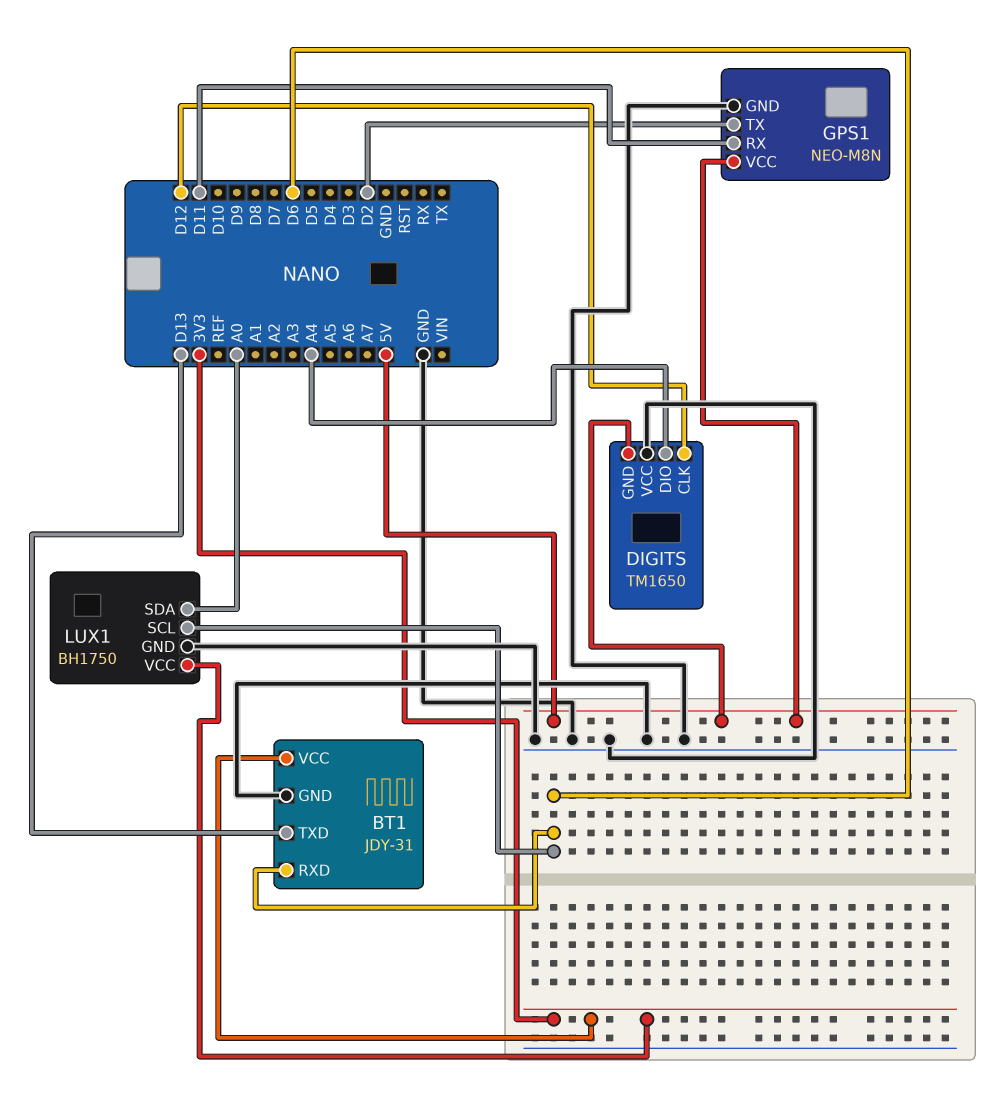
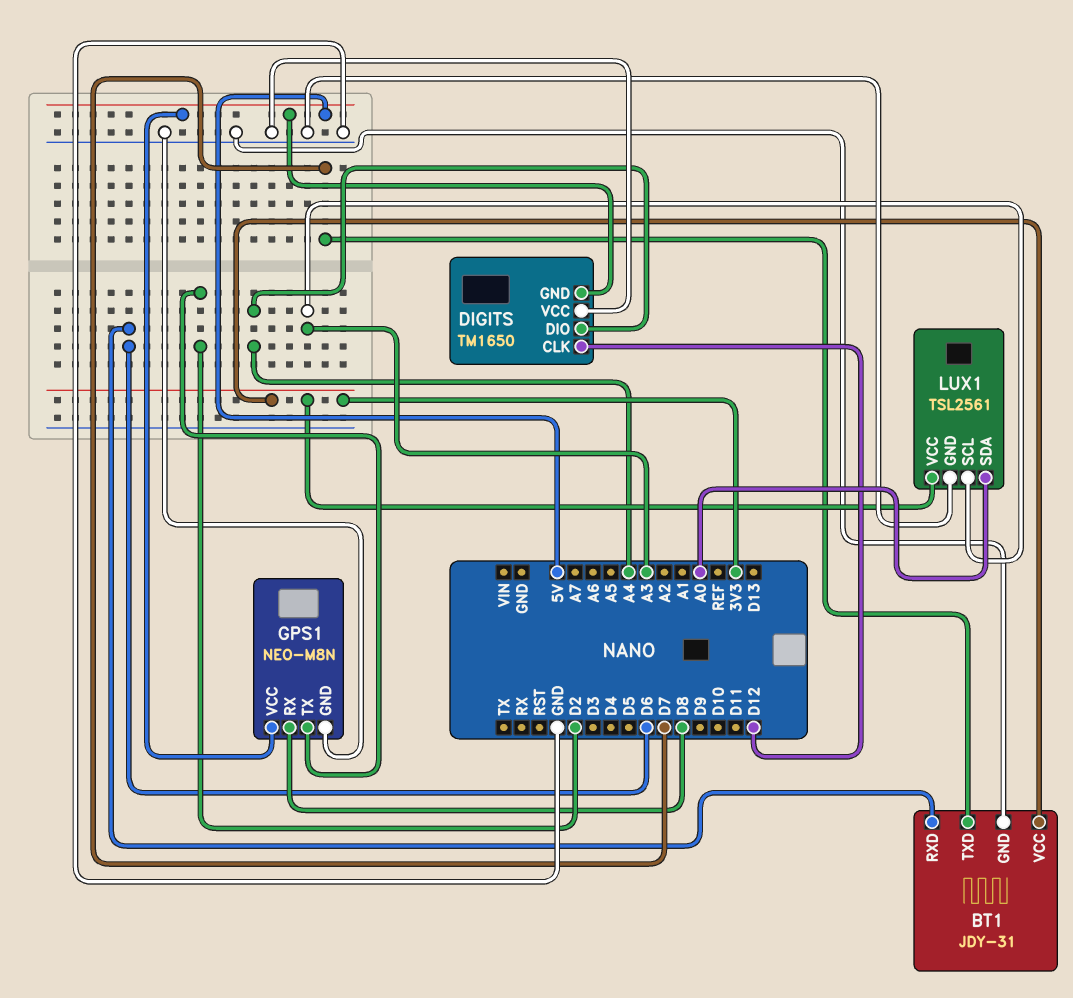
BT1 pin TXD: D13 -> D7
GPS1 pin RX: D11 -> D8
LUX1: BH1750 -> TSL2561
LUX1 pin SCL: D6 -> A3

